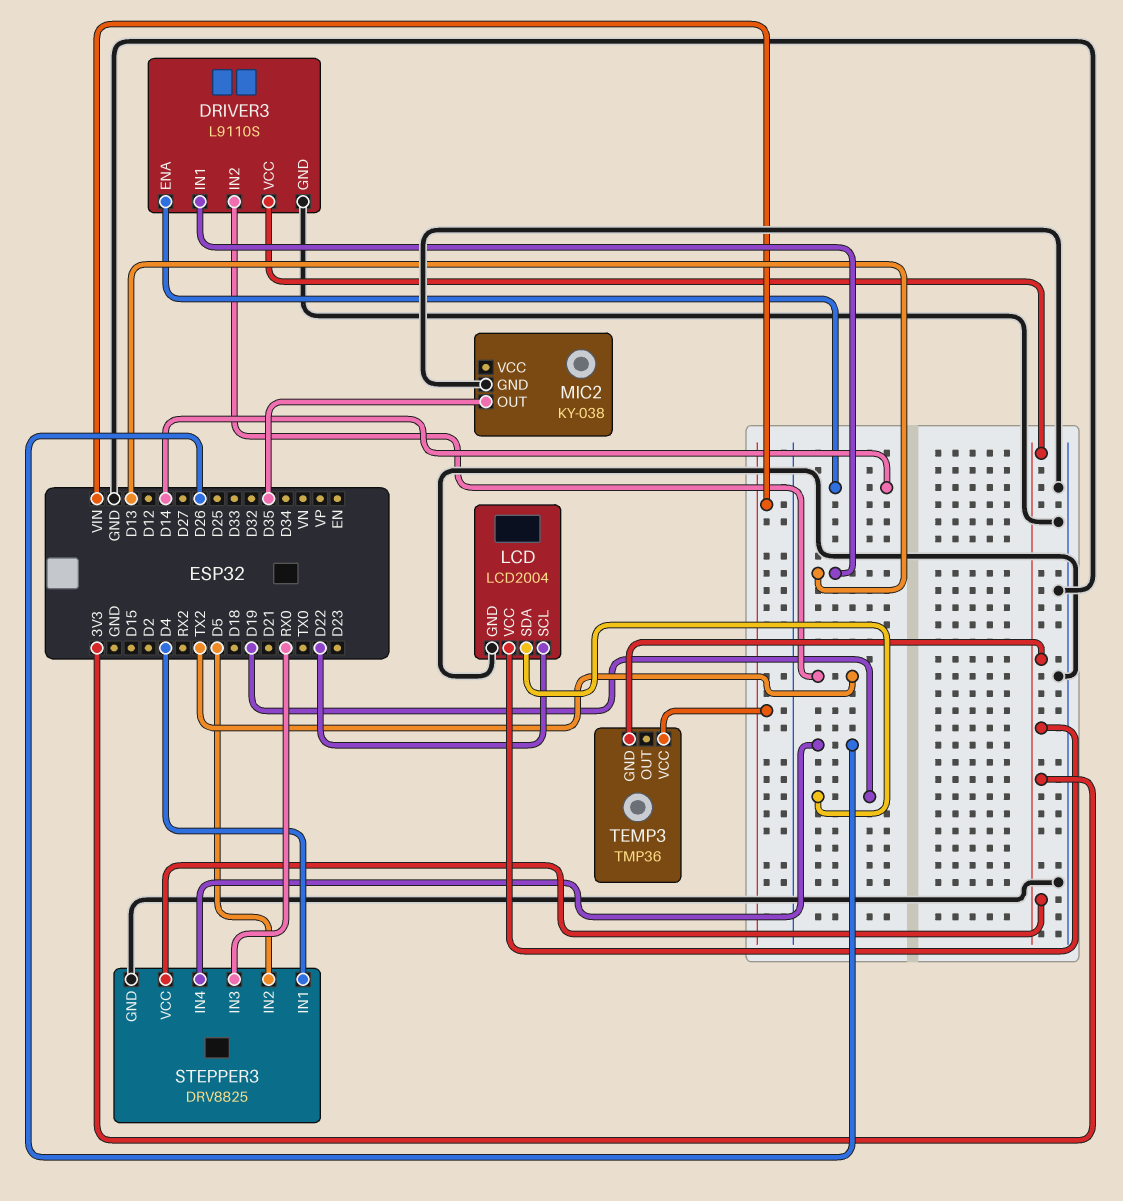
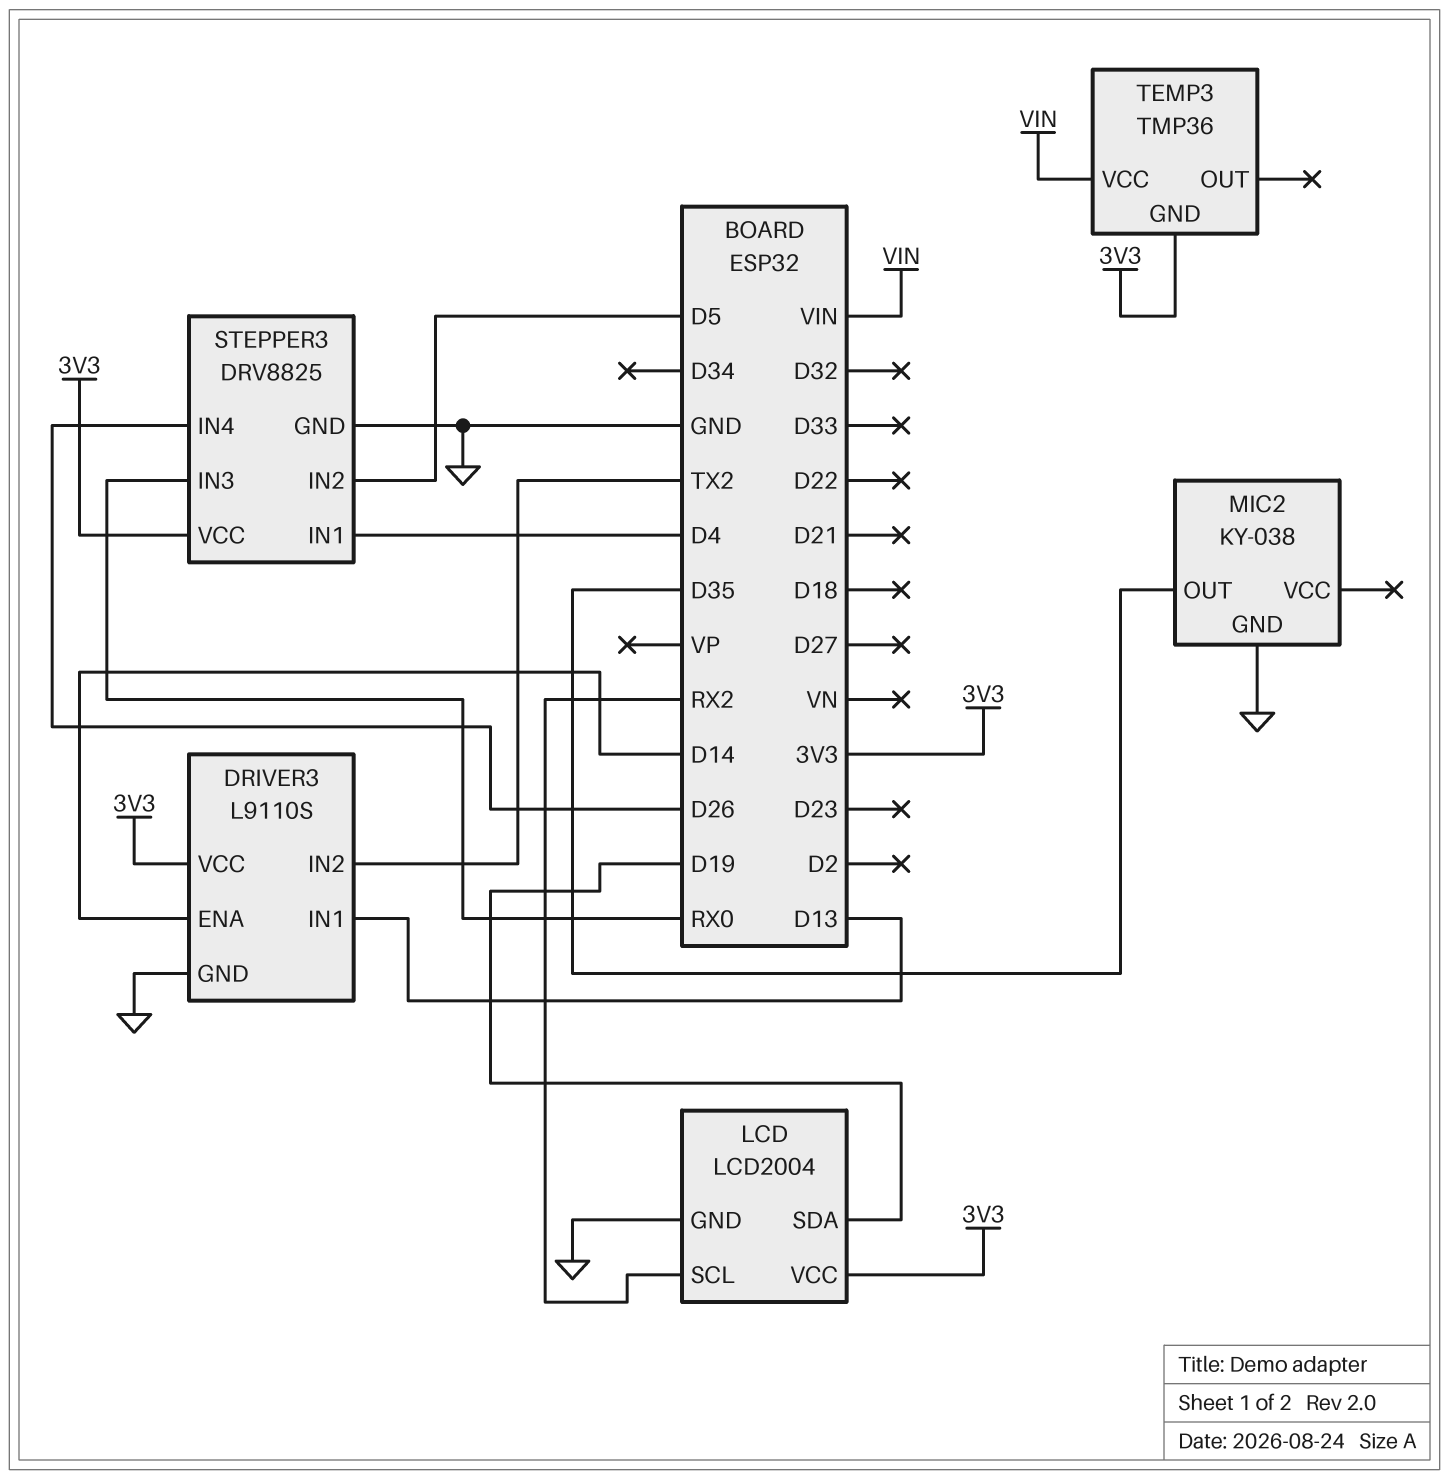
LCD pin SCL: D22 -> RX2

